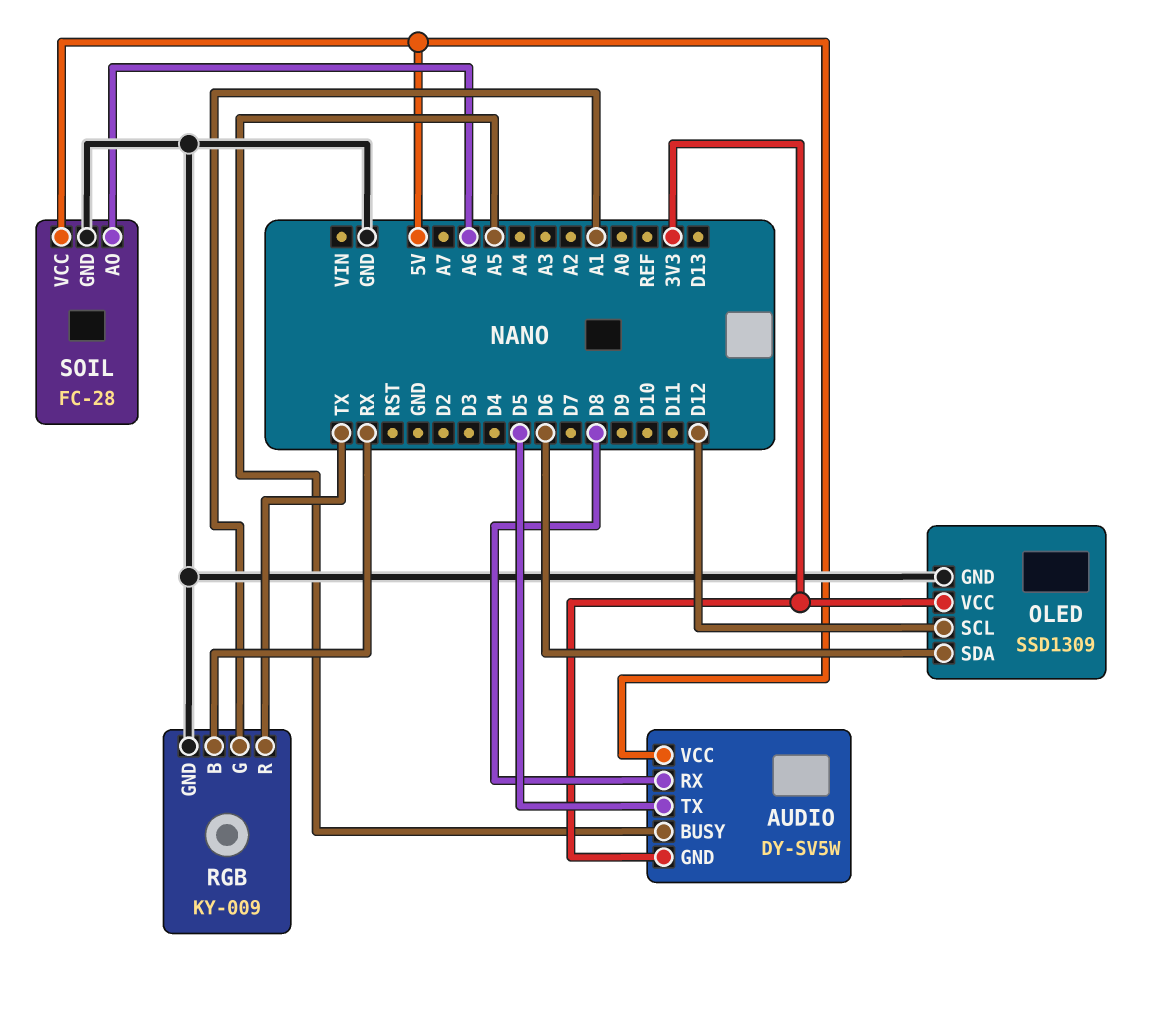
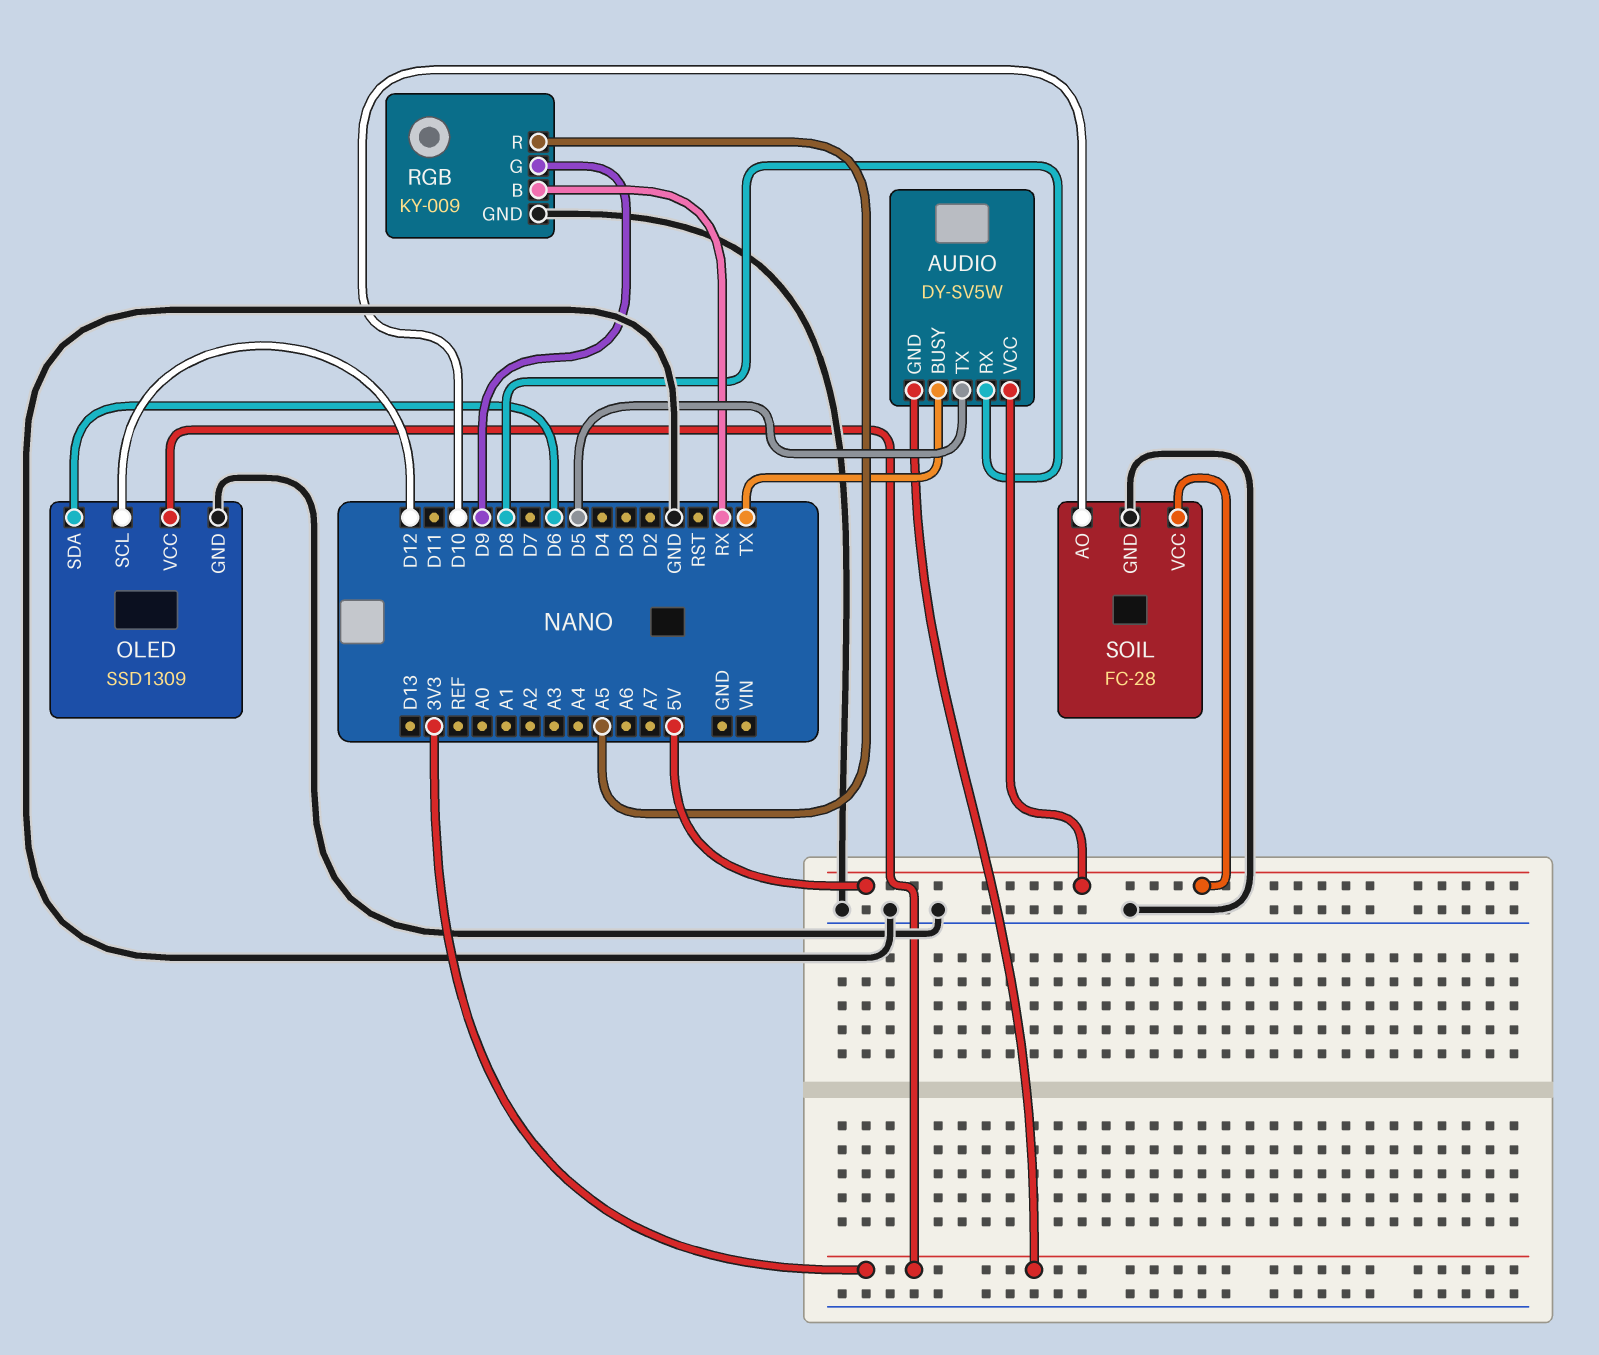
AUDIO pin BUSY: A5 -> TX
RGB pin G: A1 -> D9
RGB pin R: TX -> A5
SOIL pin AO: A6 -> D10

